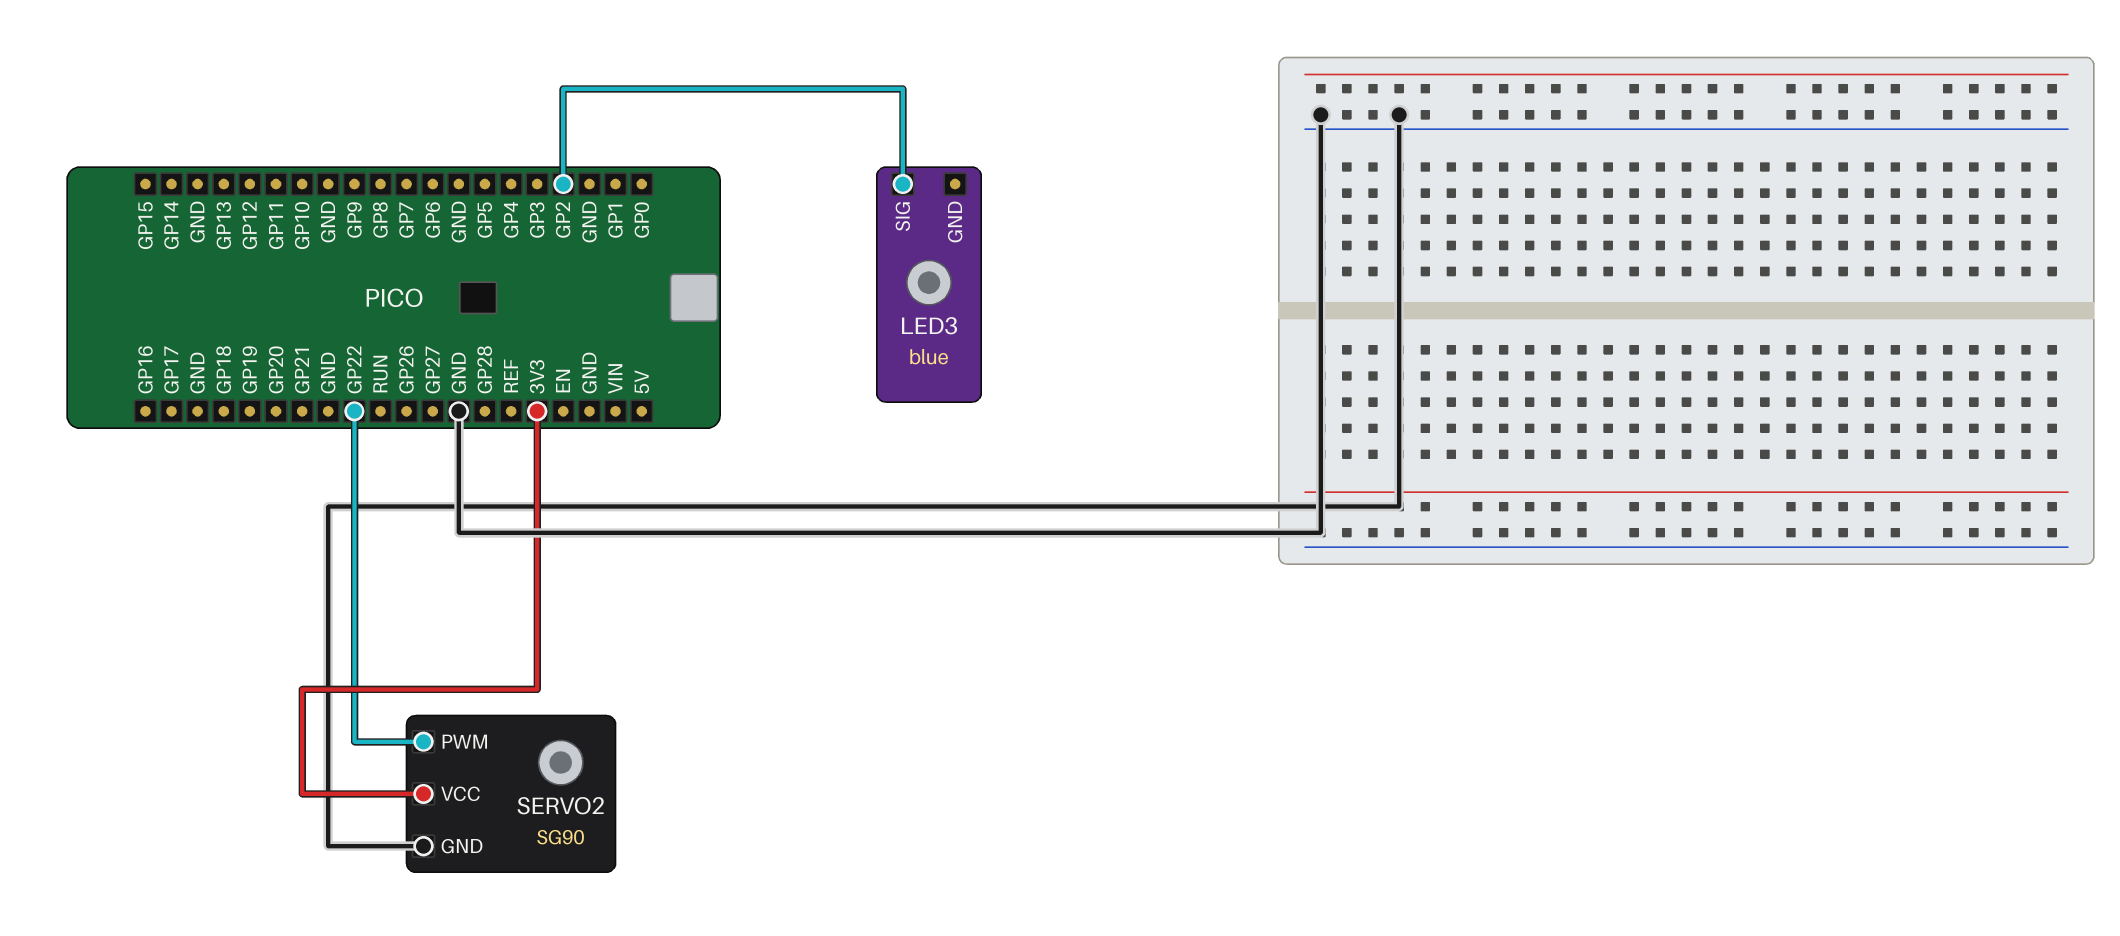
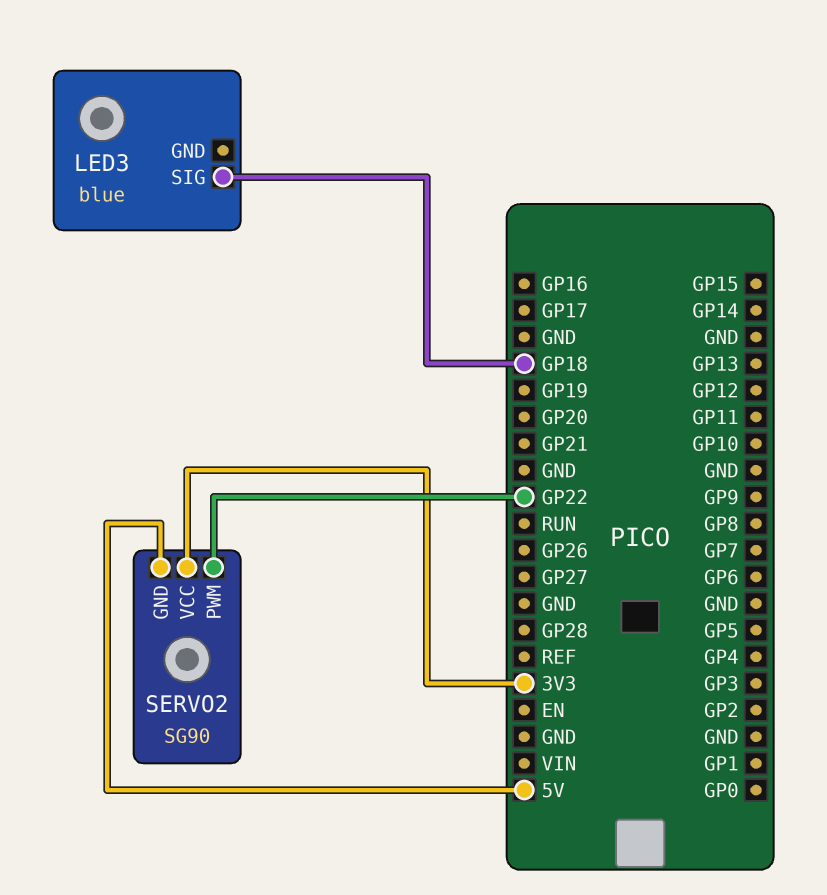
LED3 pin SIG: GP2 -> GP18
SERVO2 pin GND: GND -> 5V

